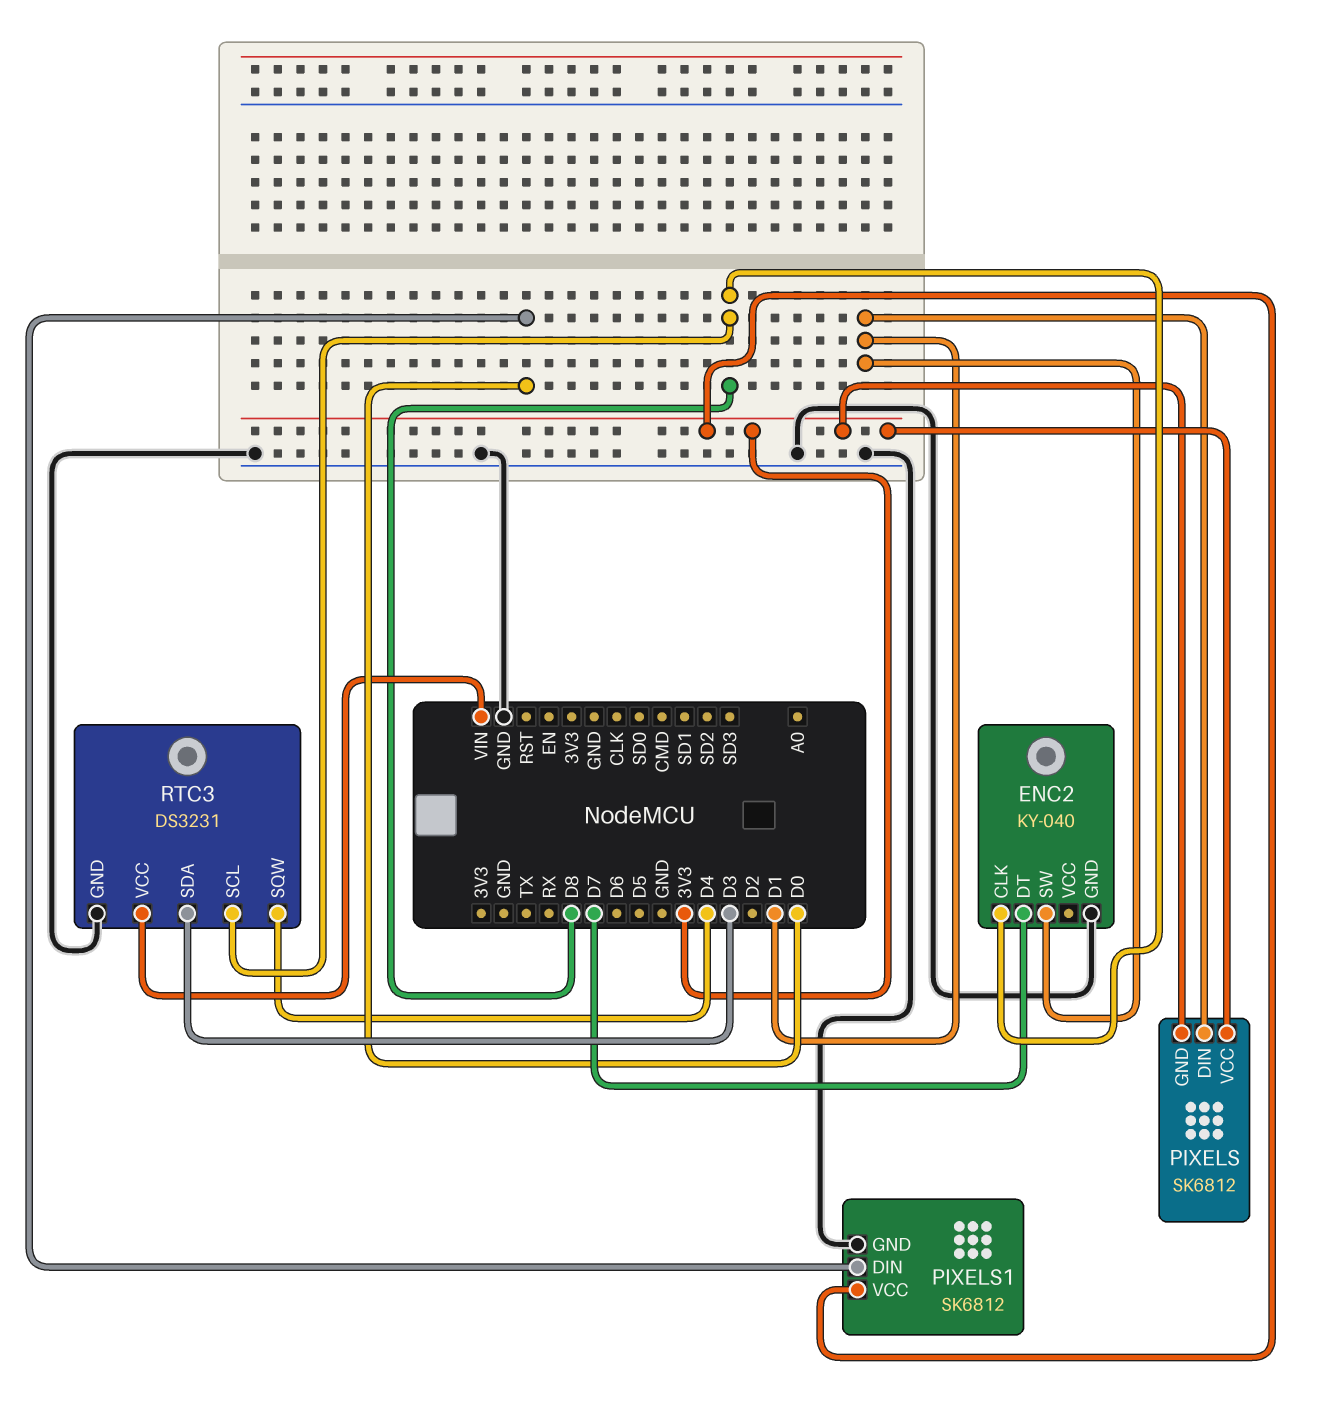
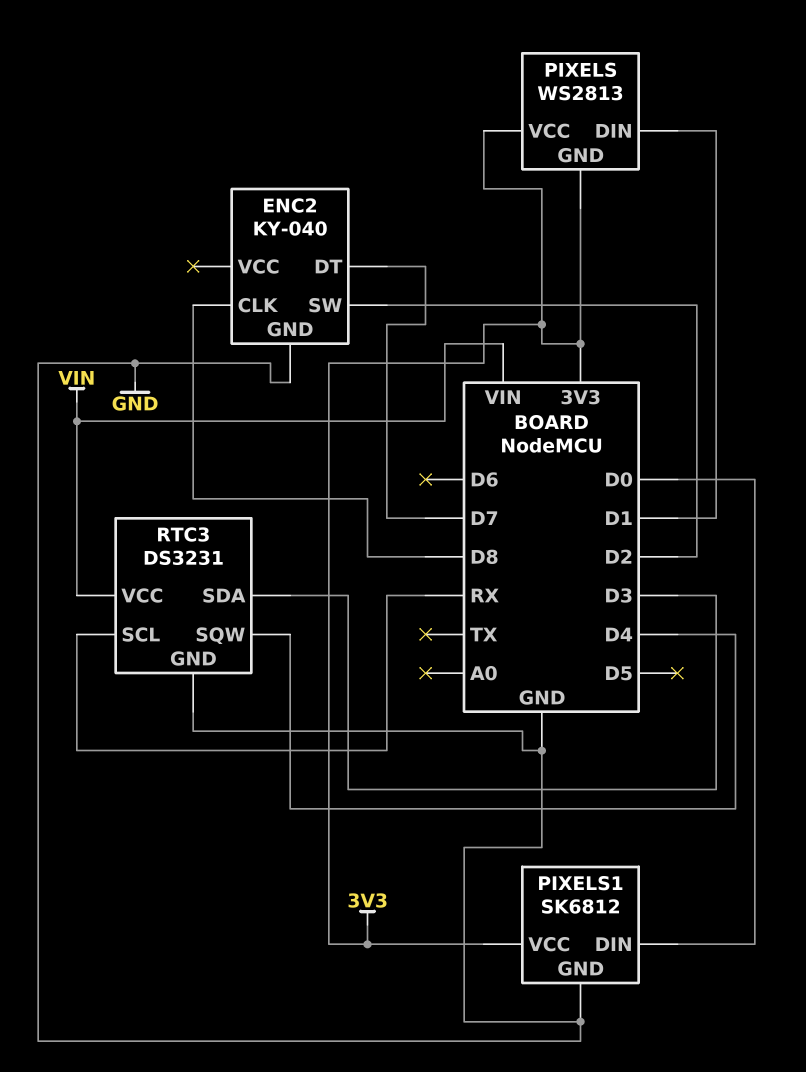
ENC2 pin SW: D1 -> D2
PIXELS: SK6812 -> WS2813
RTC3 pin SCL: D8 -> RX

